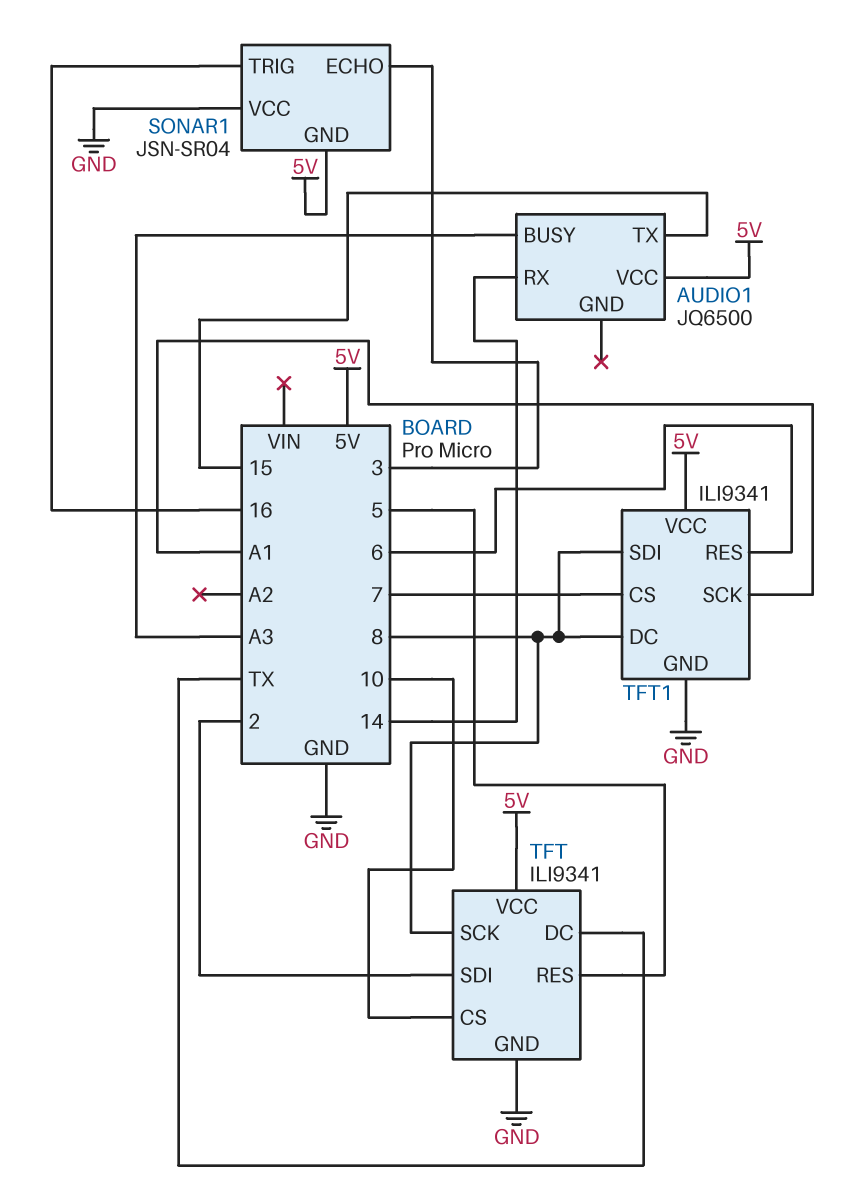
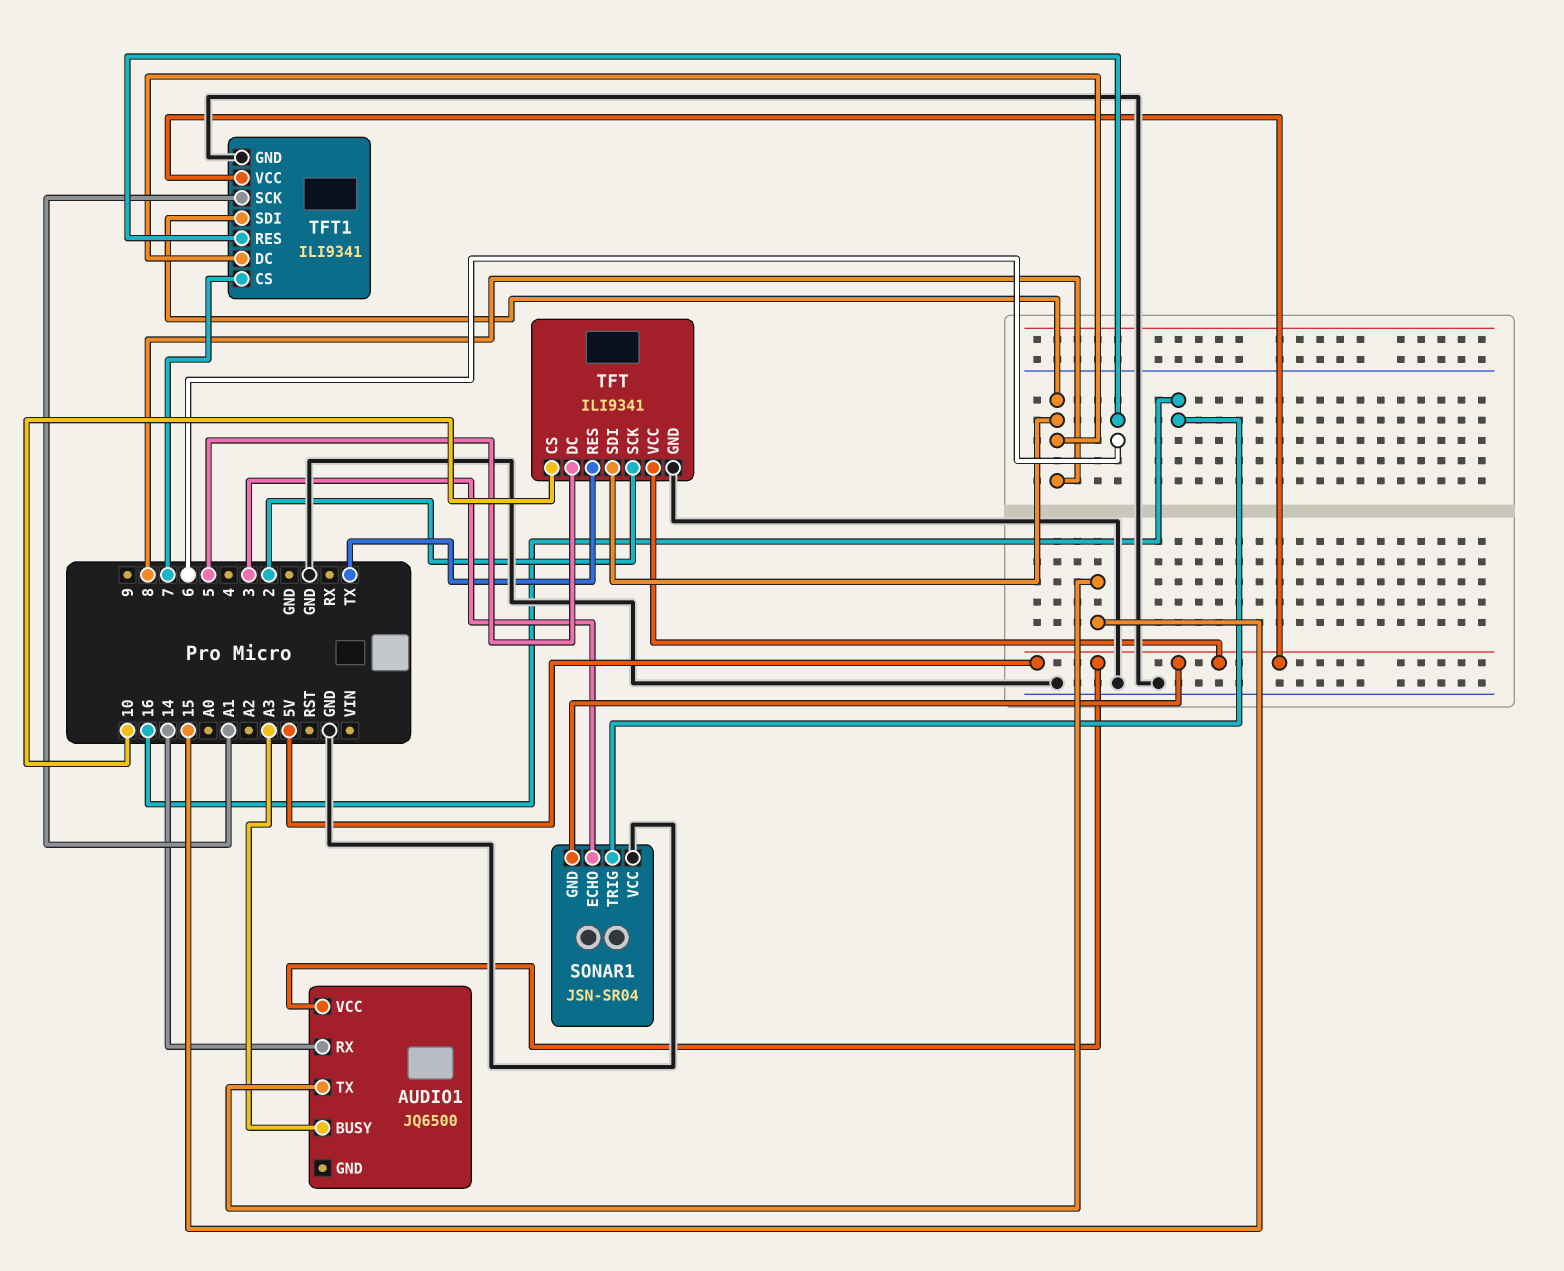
TFT pin DC: TX -> 5
TFT pin RES: 5 -> TX
TFT pin SCK: 8 -> 2
TFT pin SDI: 2 -> 8

